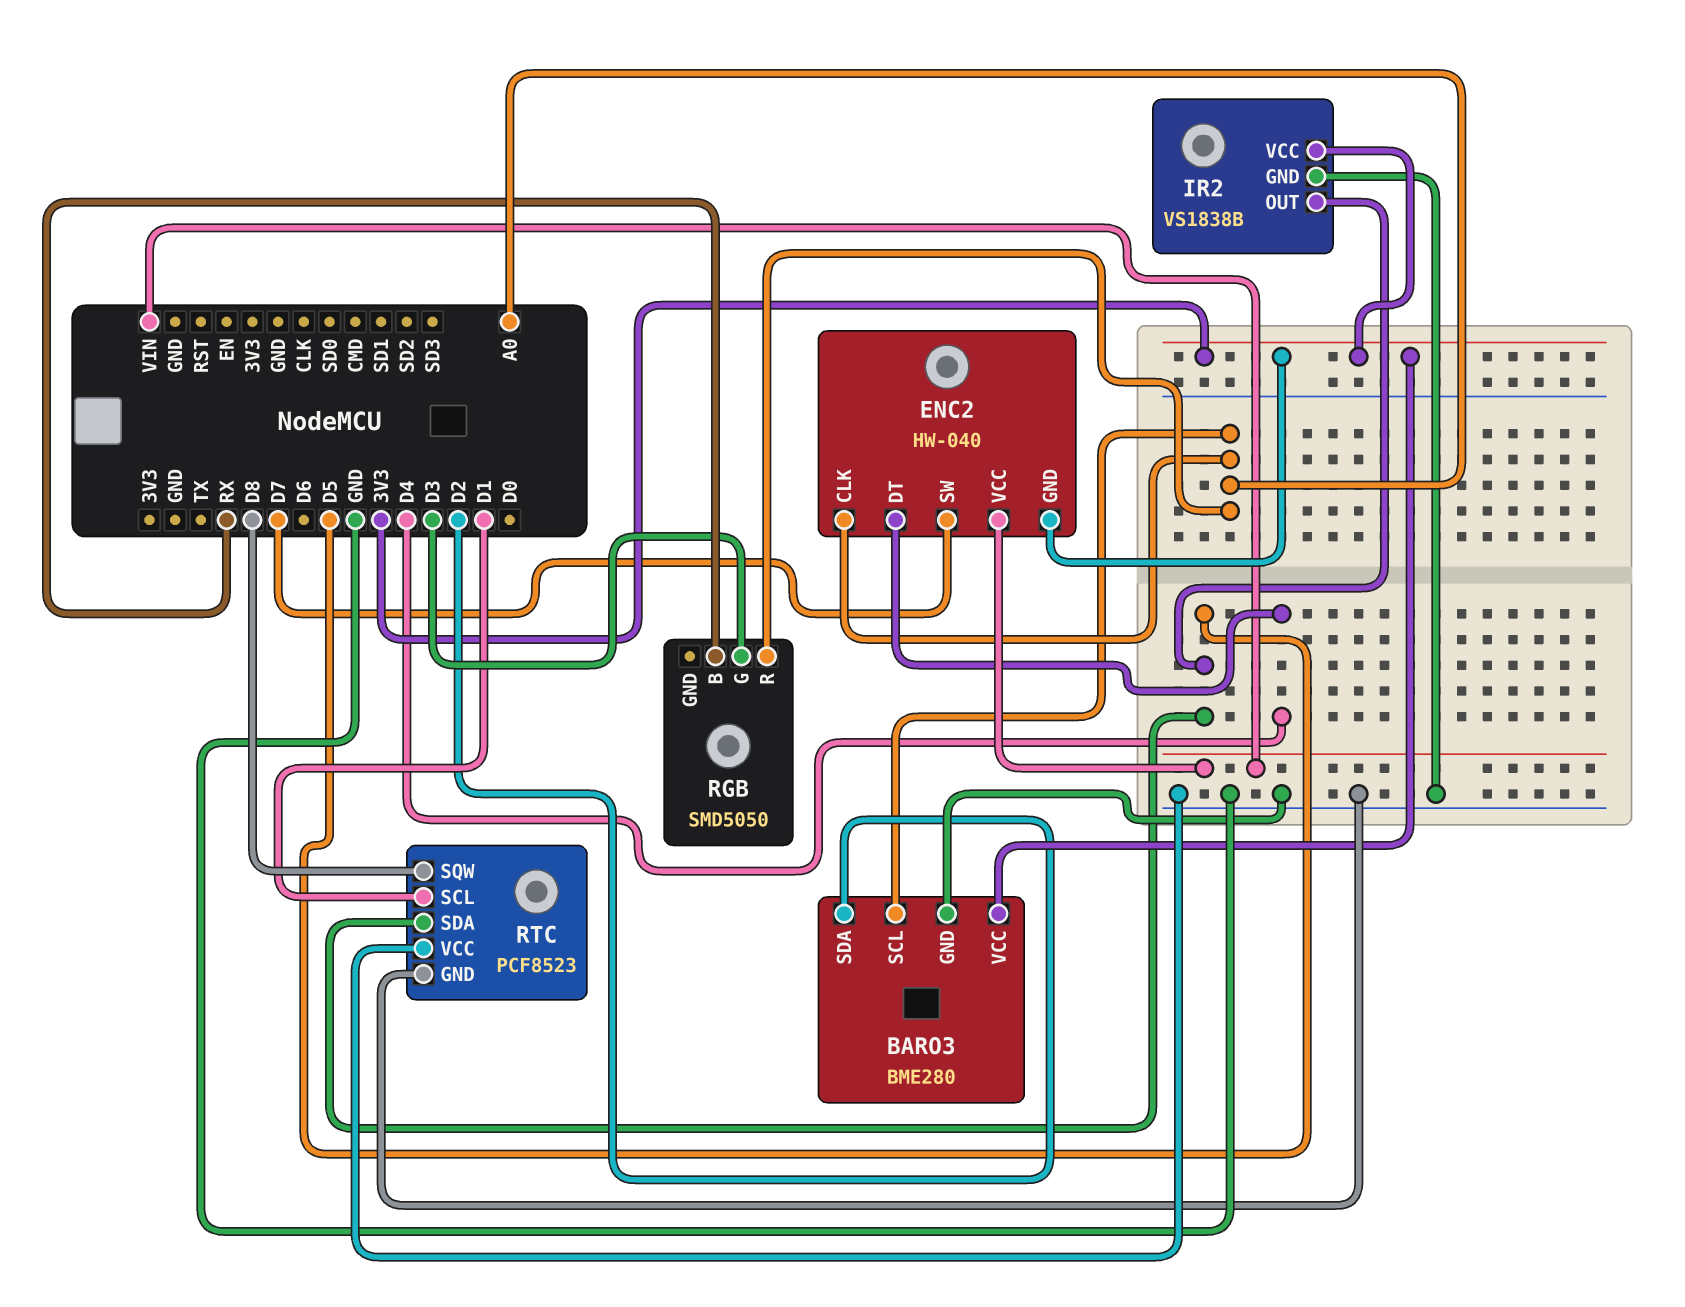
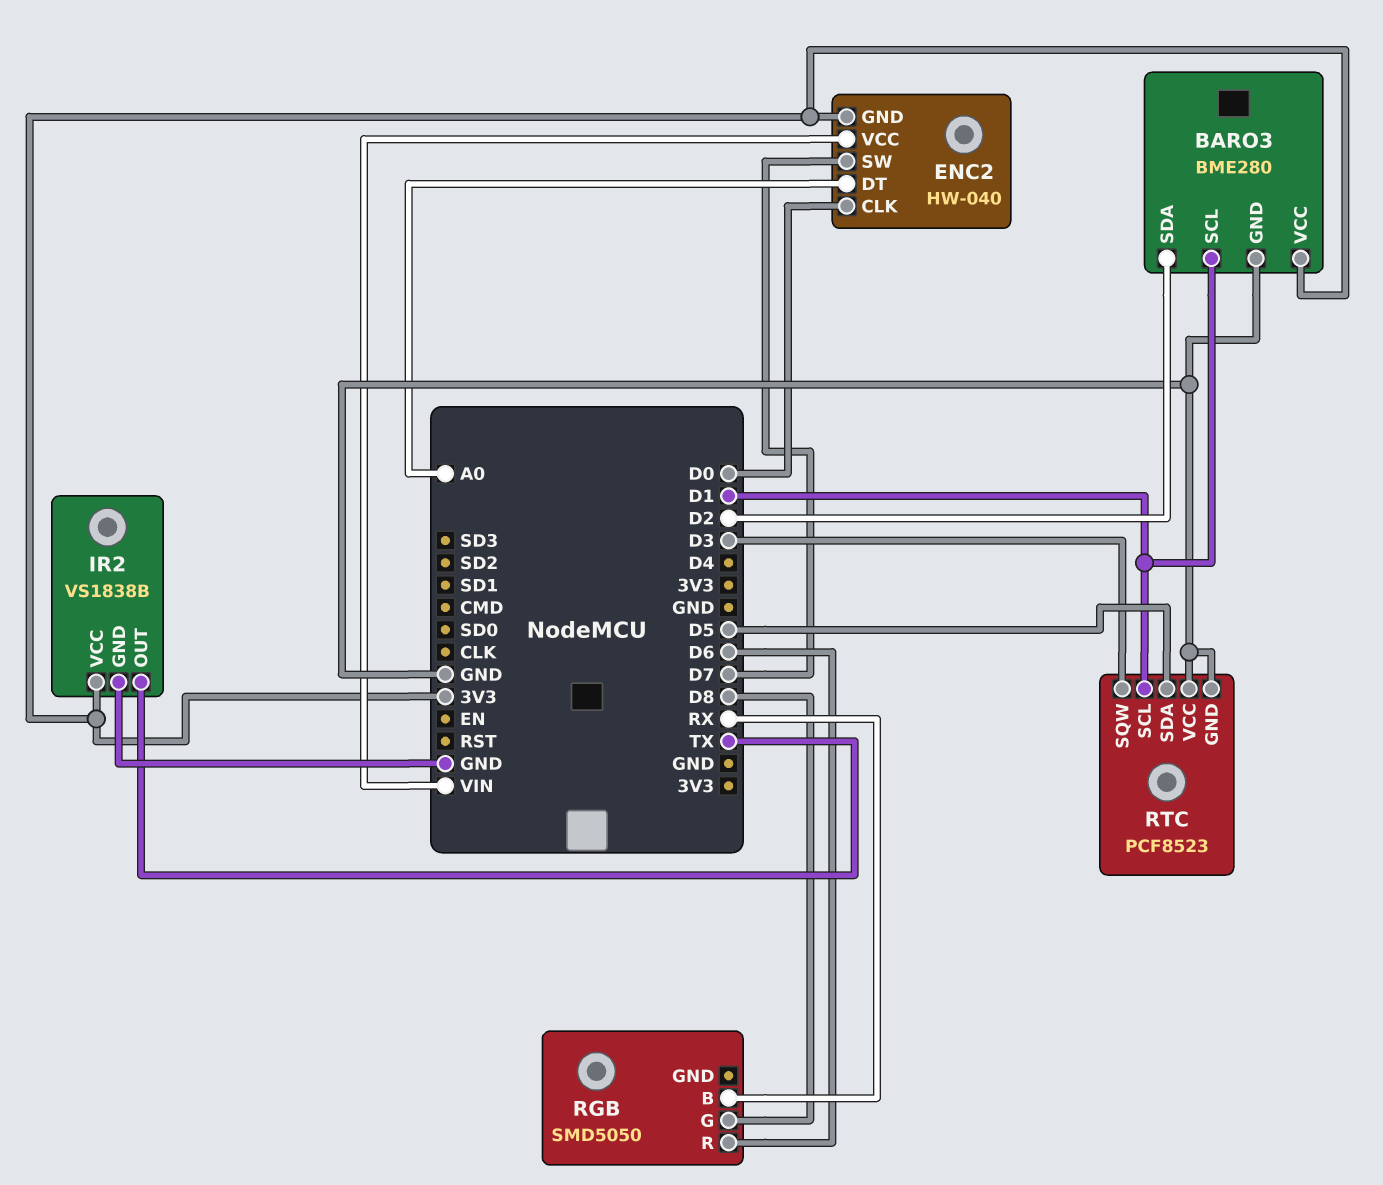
BARO3 pin SCL: A0 -> D1
ENC2 pin CLK: A0 -> D0
ENC2 pin DT: D4 -> A0
IR2 pin OUT: D5 -> TX
RGB pin G: D3 -> D8
RGB pin R: A0 -> D6
RTC pin SQW: D8 -> D3

